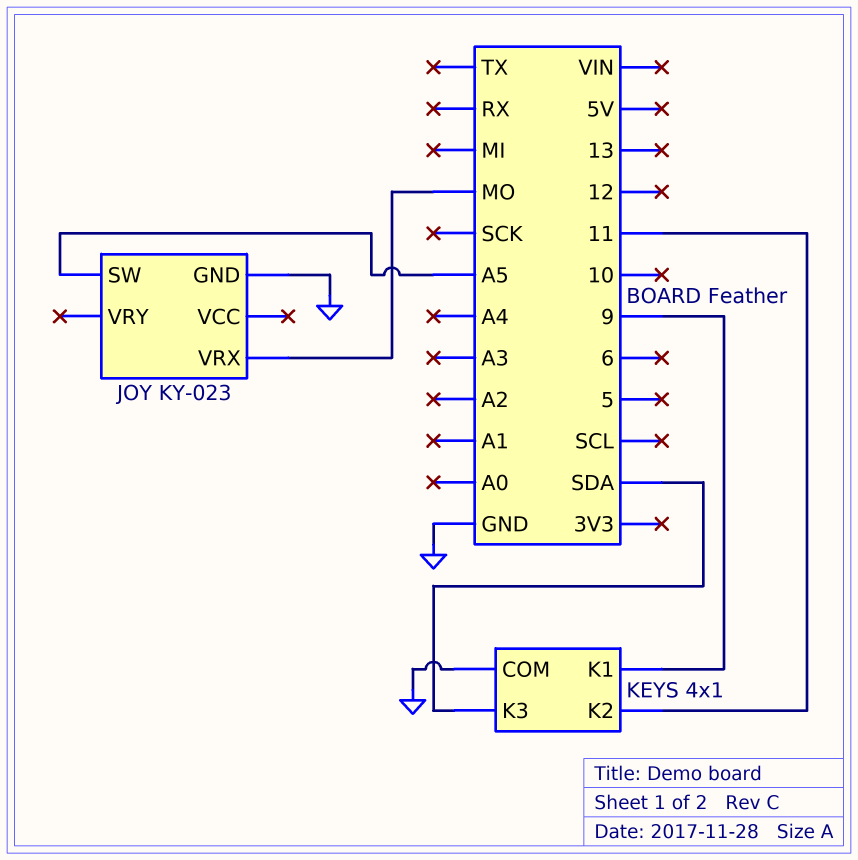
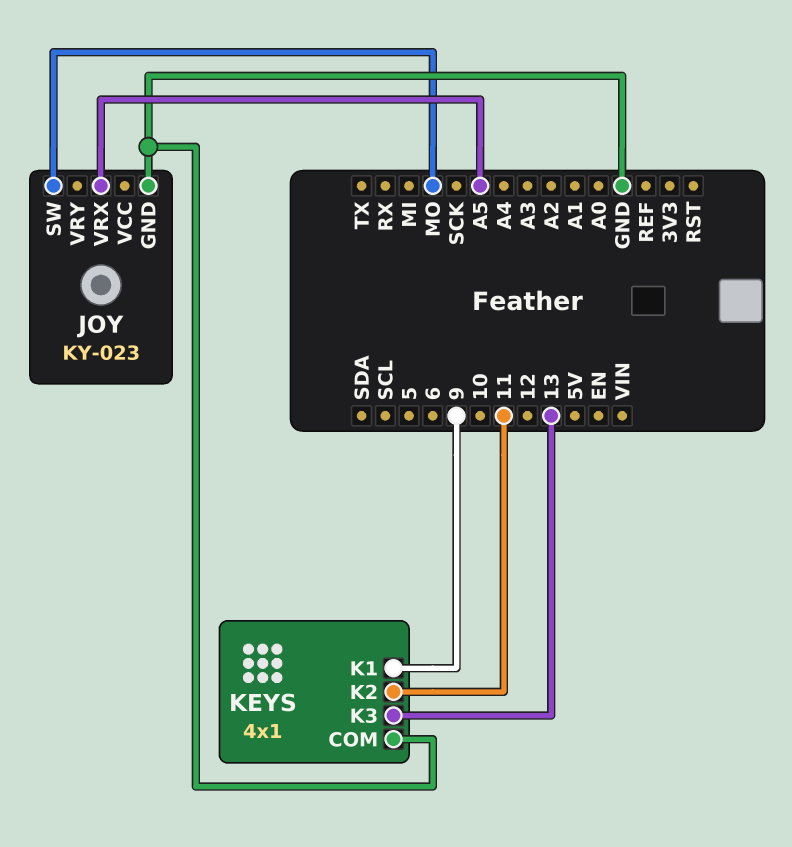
JOY pin SW: A5 -> MO
JOY pin VRX: MO -> A5
KEYS pin K3: SDA -> 13

